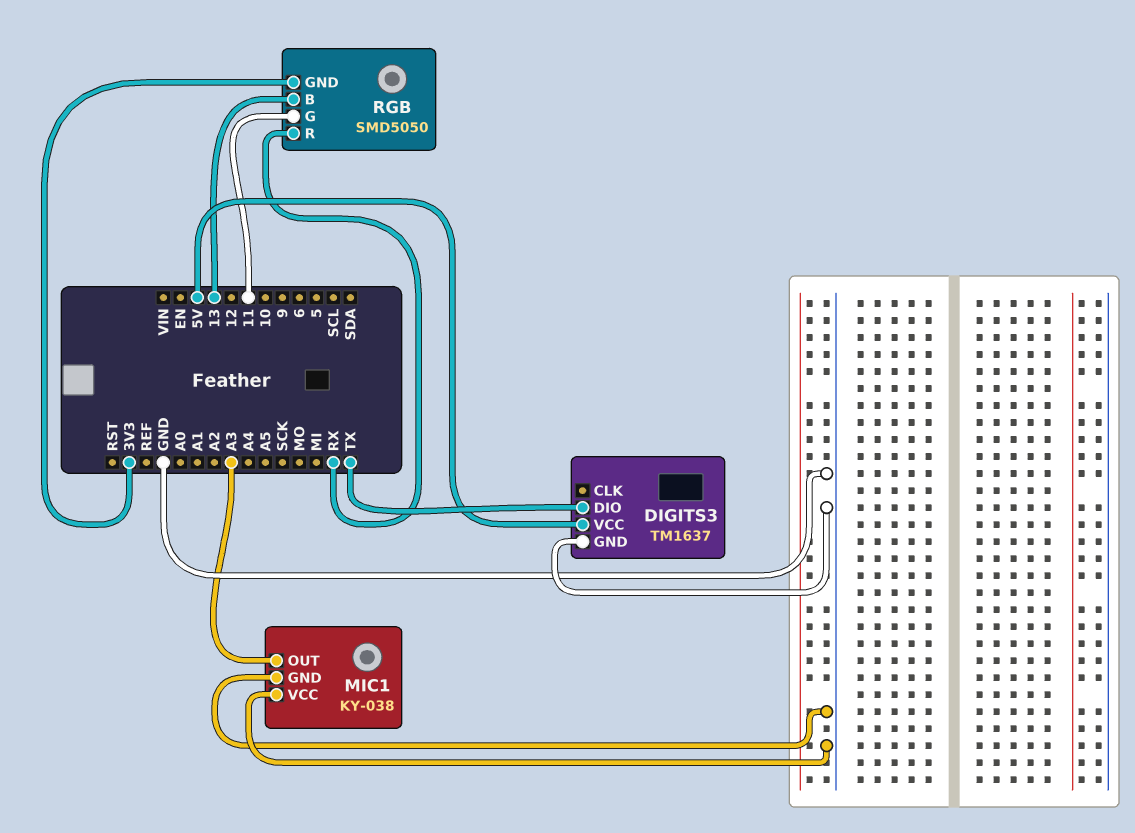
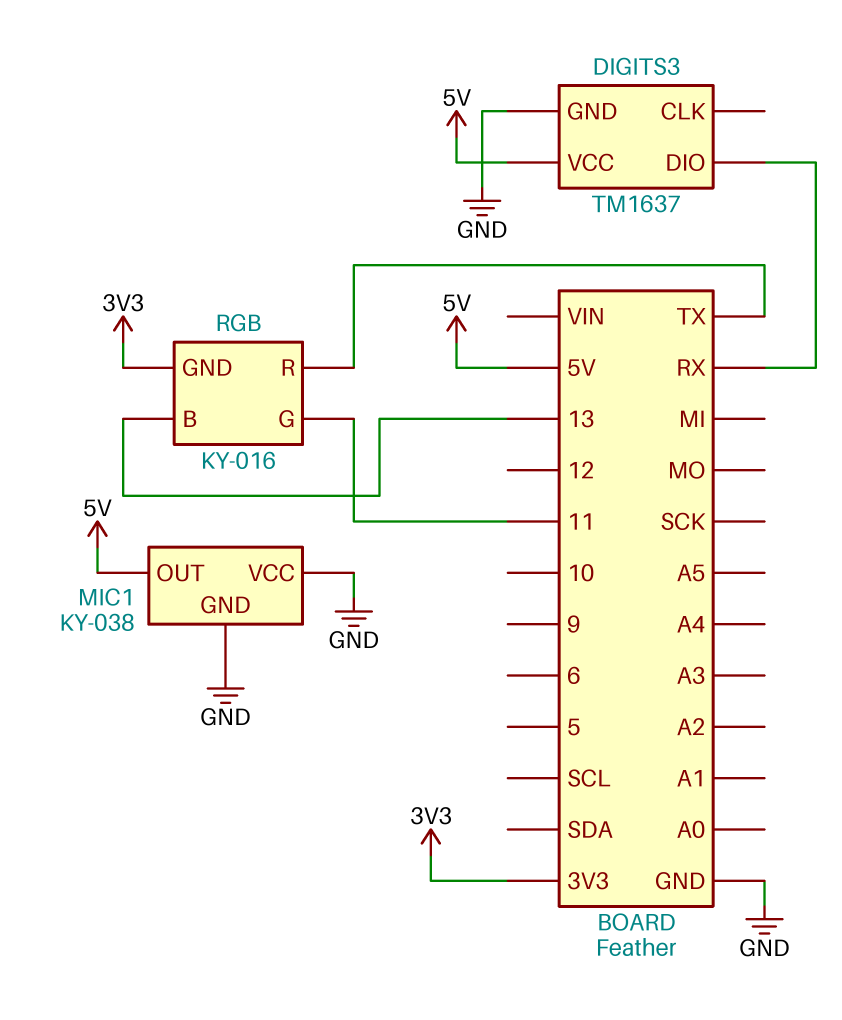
DIGITS3 pin DIO: TX -> RX
MIC1 pin OUT: A3 -> 5V
RGB: SMD5050 -> KY-016
RGB pin R: RX -> TX

